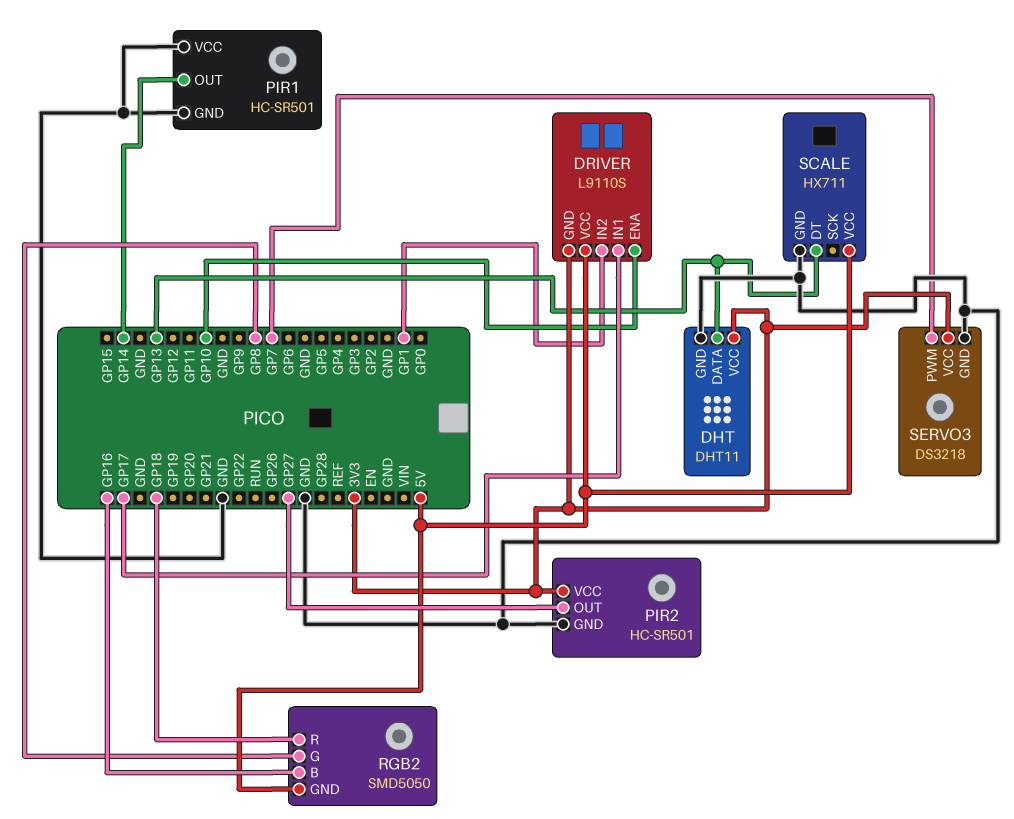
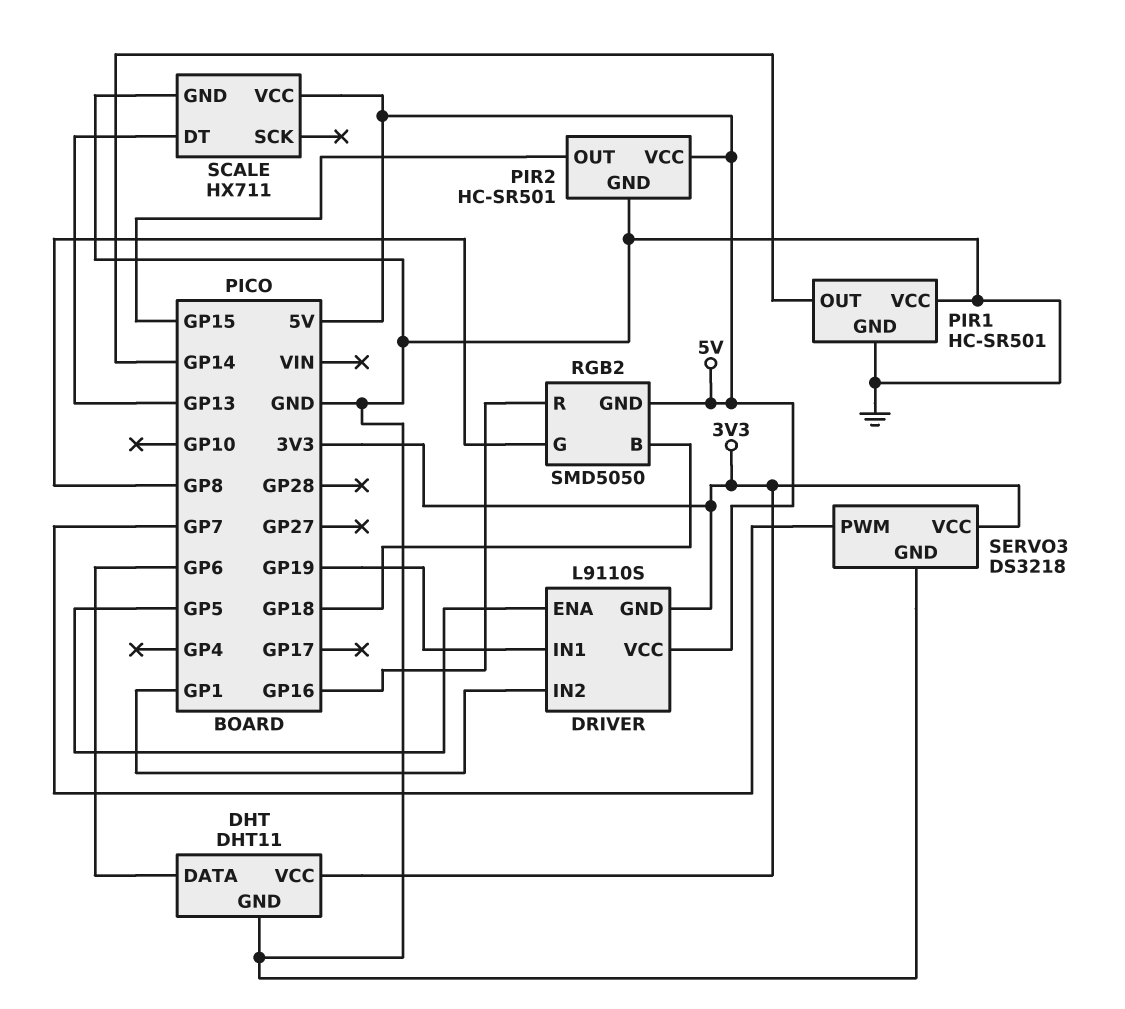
DHT pin DATA: GP13 -> GP6
DRIVER pin ENA: GP10 -> GP5
DRIVER pin IN1: GP17 -> GP19
PIR2 pin OUT: GP27 -> GP15
PIR2 pin VCC: 3V3 -> 5V
RGB2 pin B: GP16 -> GP18
RGB2 pin R: GP18 -> GP16

